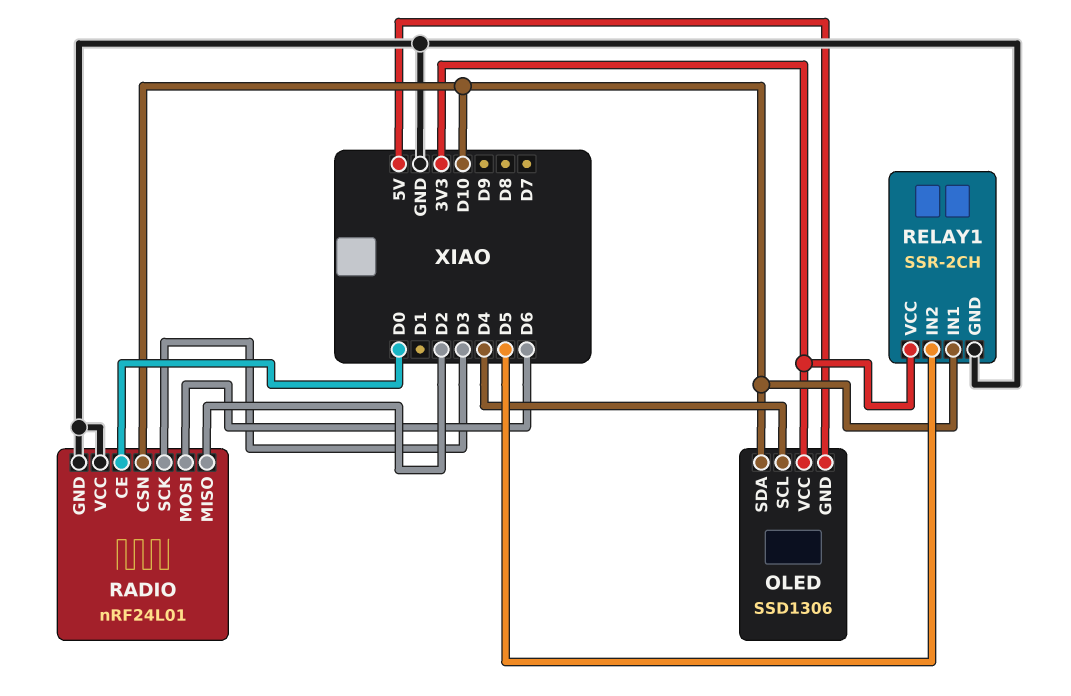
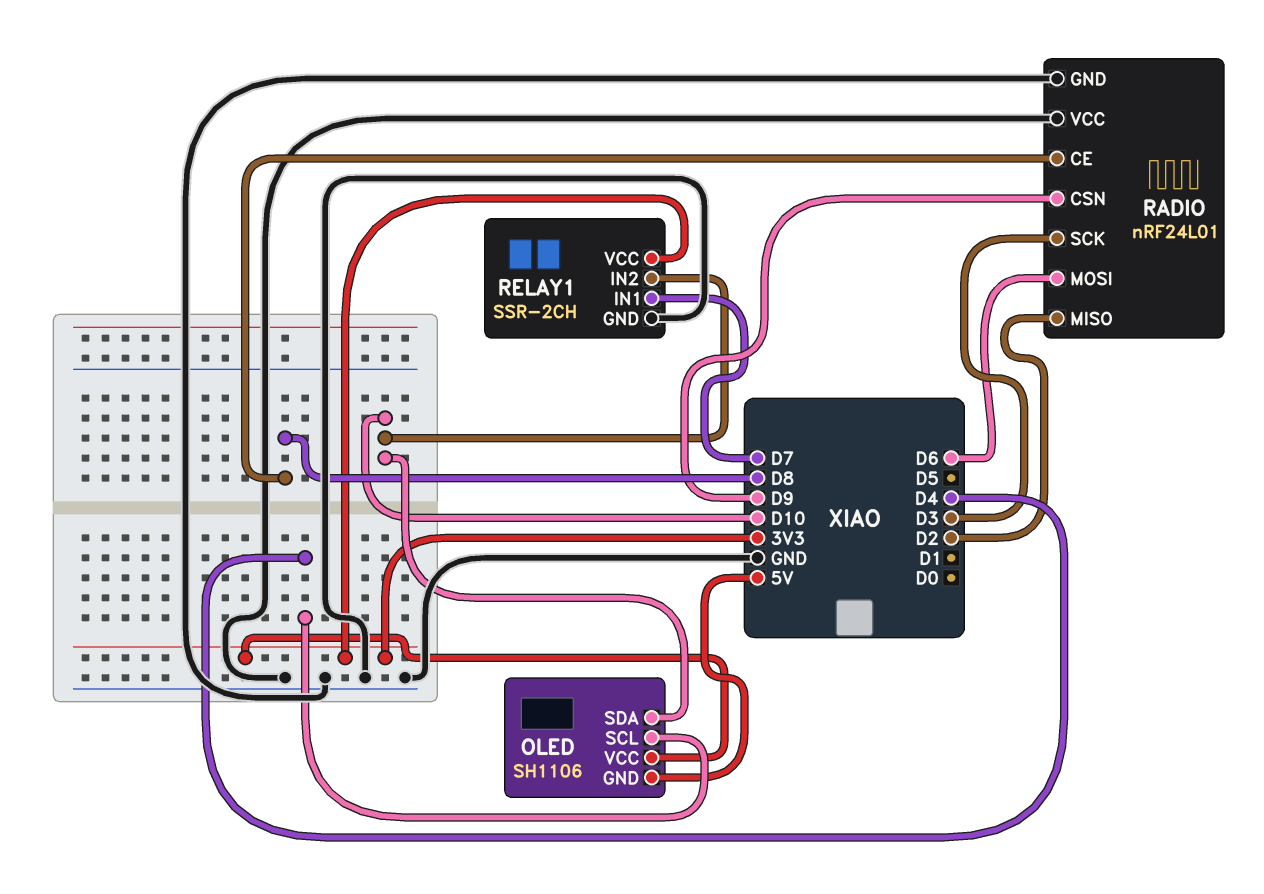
OLED: SSD1306 -> SH1106
RADIO pin CE: D0 -> D8
RADIO pin CSN: D10 -> D9
RELAY1 pin IN1: D10 -> D7
RELAY1 pin IN2: D5 -> D10

